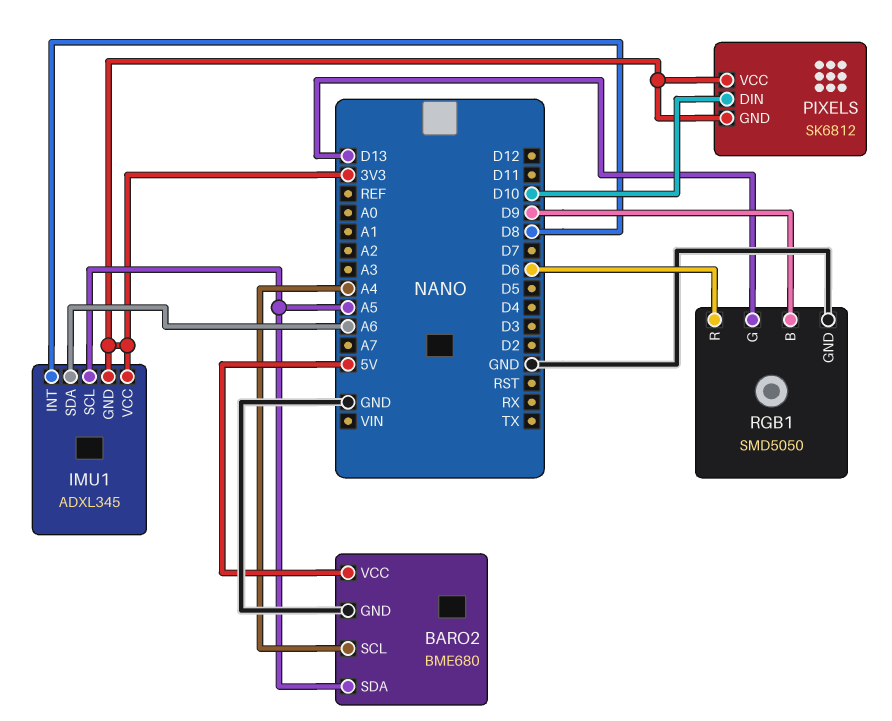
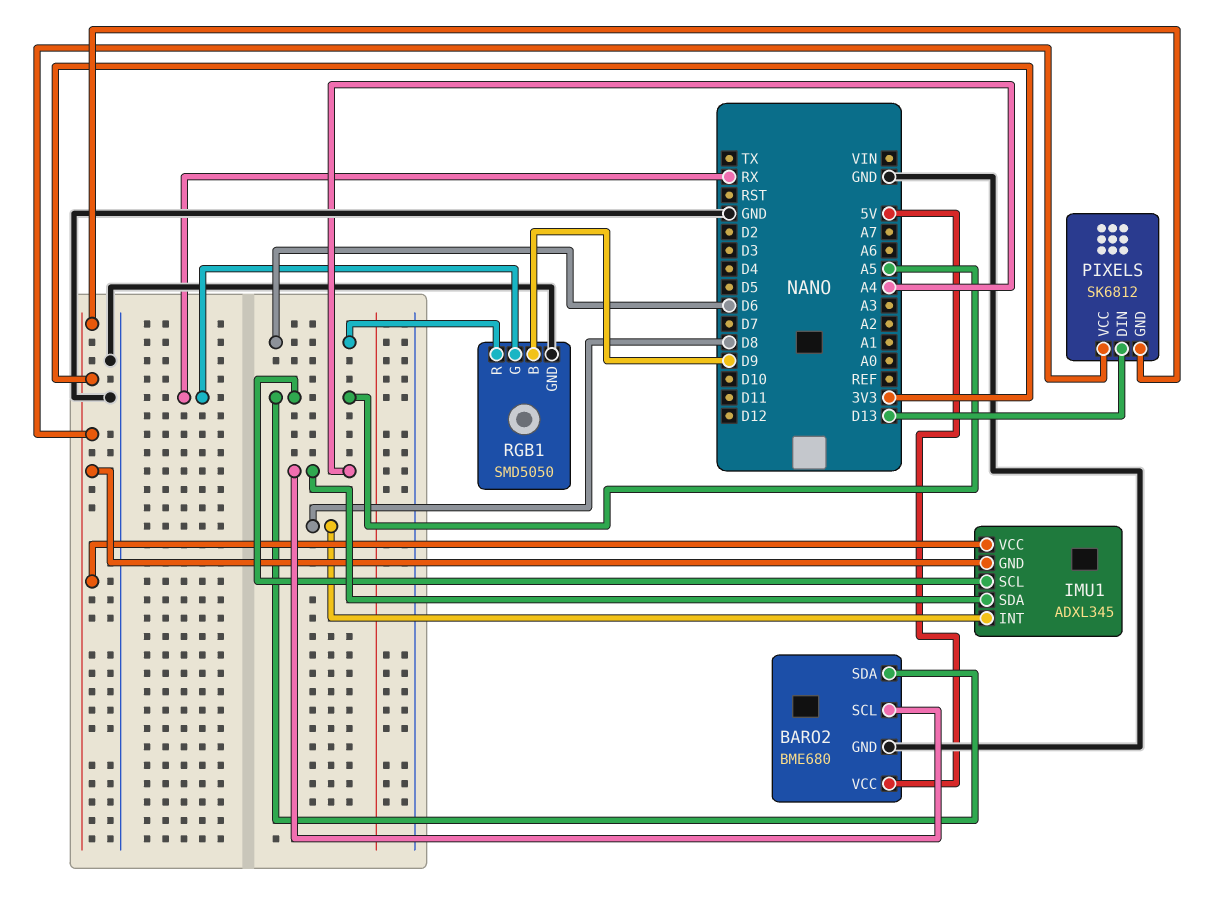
IMU1 pin SDA: A6 -> A4
PIXELS pin DIN: D10 -> D13
RGB1 pin G: D13 -> RX

